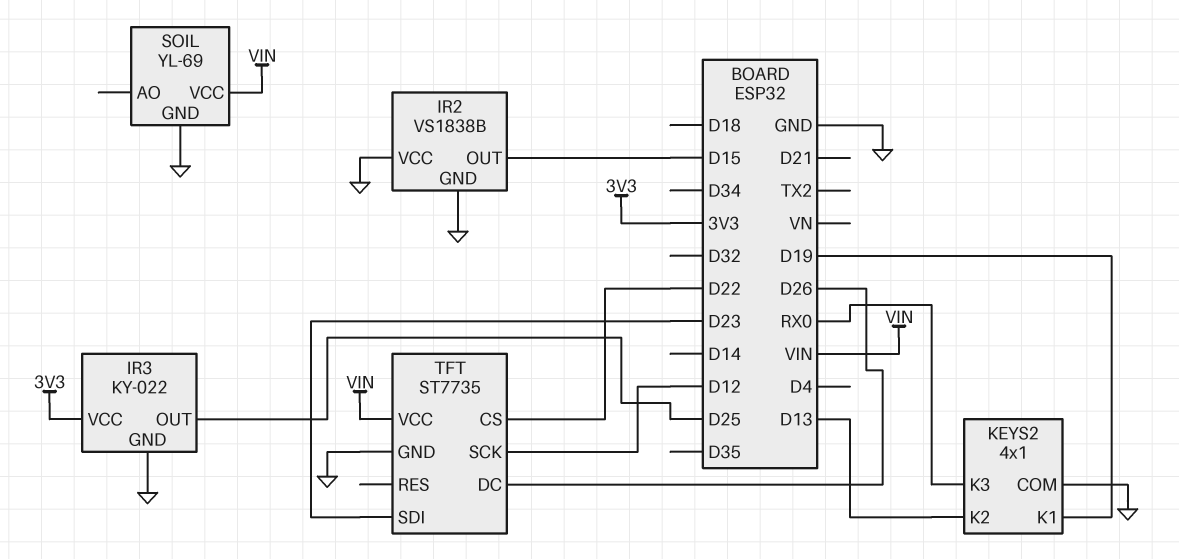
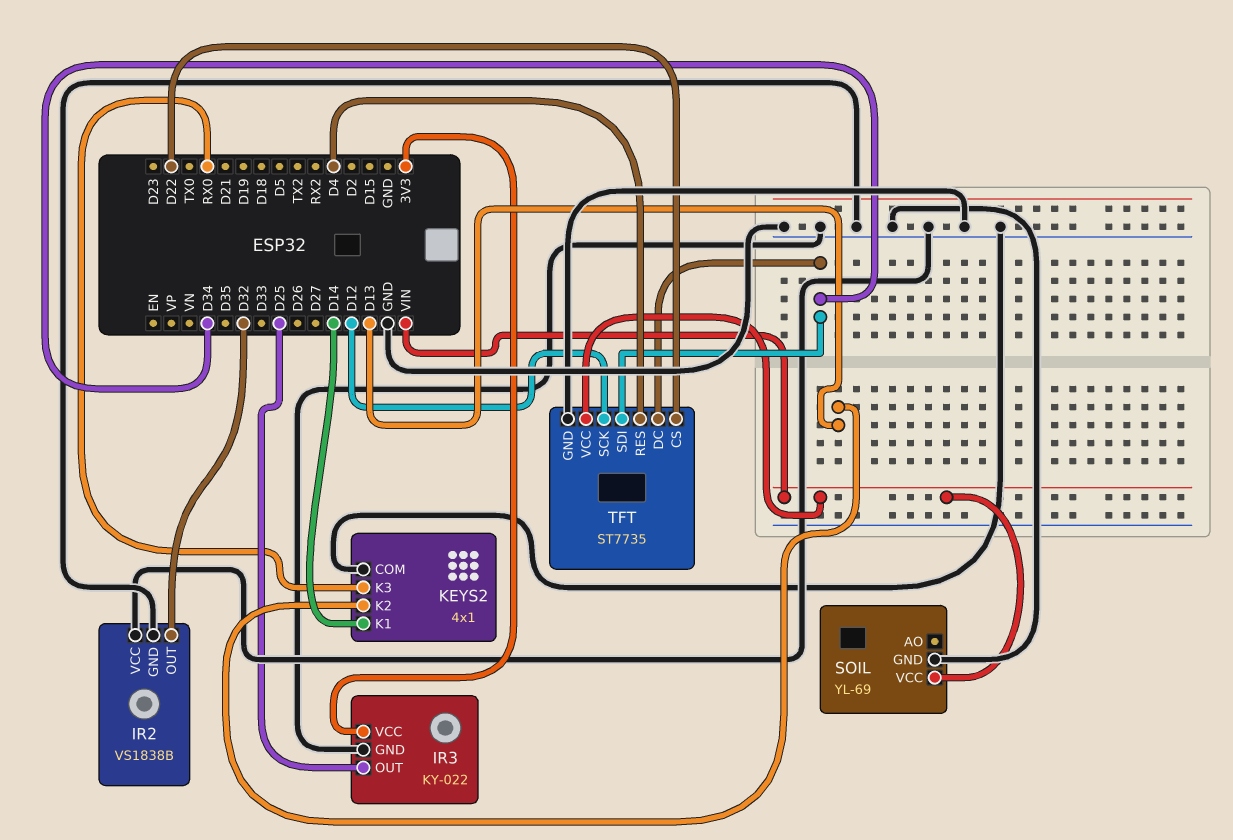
IR2 pin OUT: D15 -> D32
KEYS2 pin K1: D19 -> D14
TFT pin DC: D26 -> D34
TFT pin RES: none -> D4
TFT pin SDI: D23 -> D34

